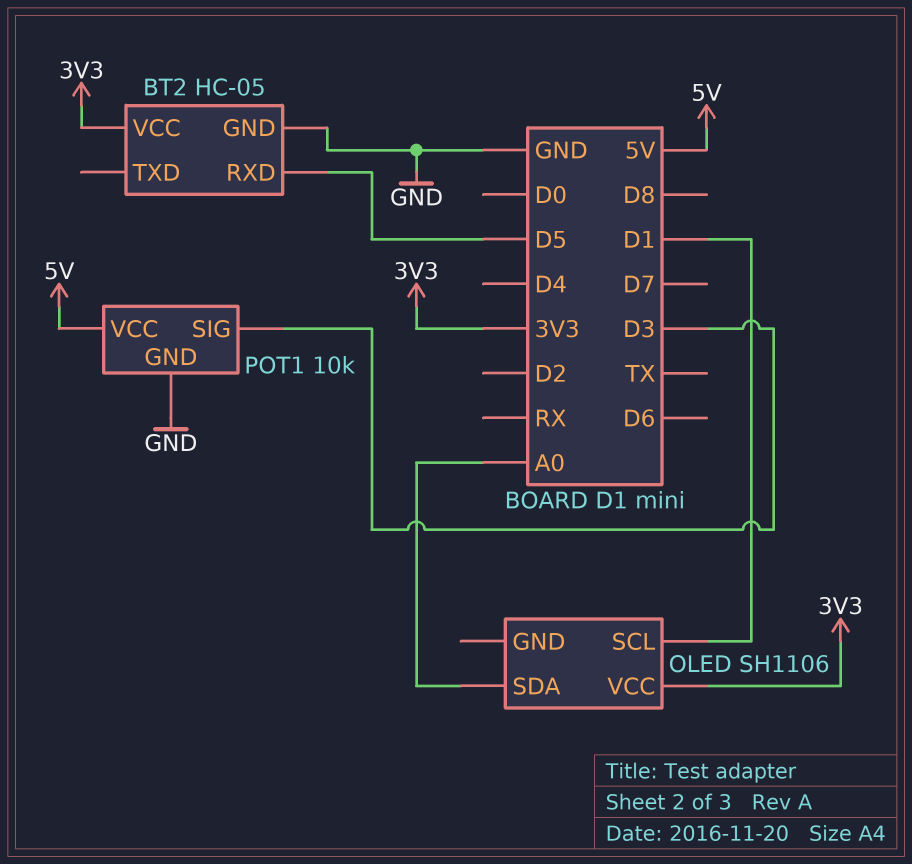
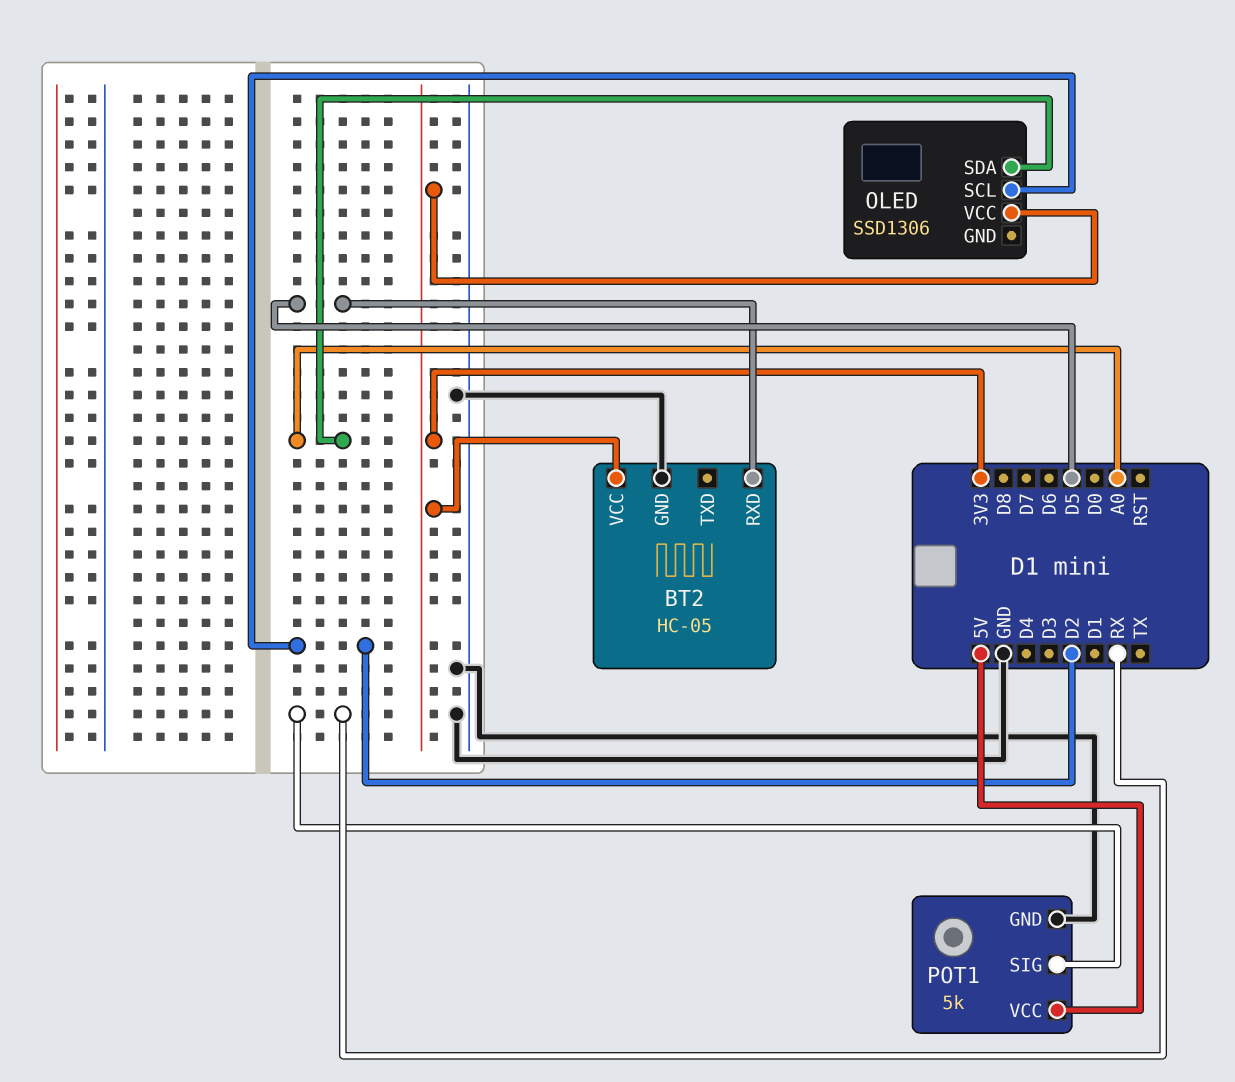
OLED: SH1106 -> SSD1306
OLED pin SCL: D1 -> D2
POT1: 10k -> 5k
POT1 pin SIG: D3 -> RX

